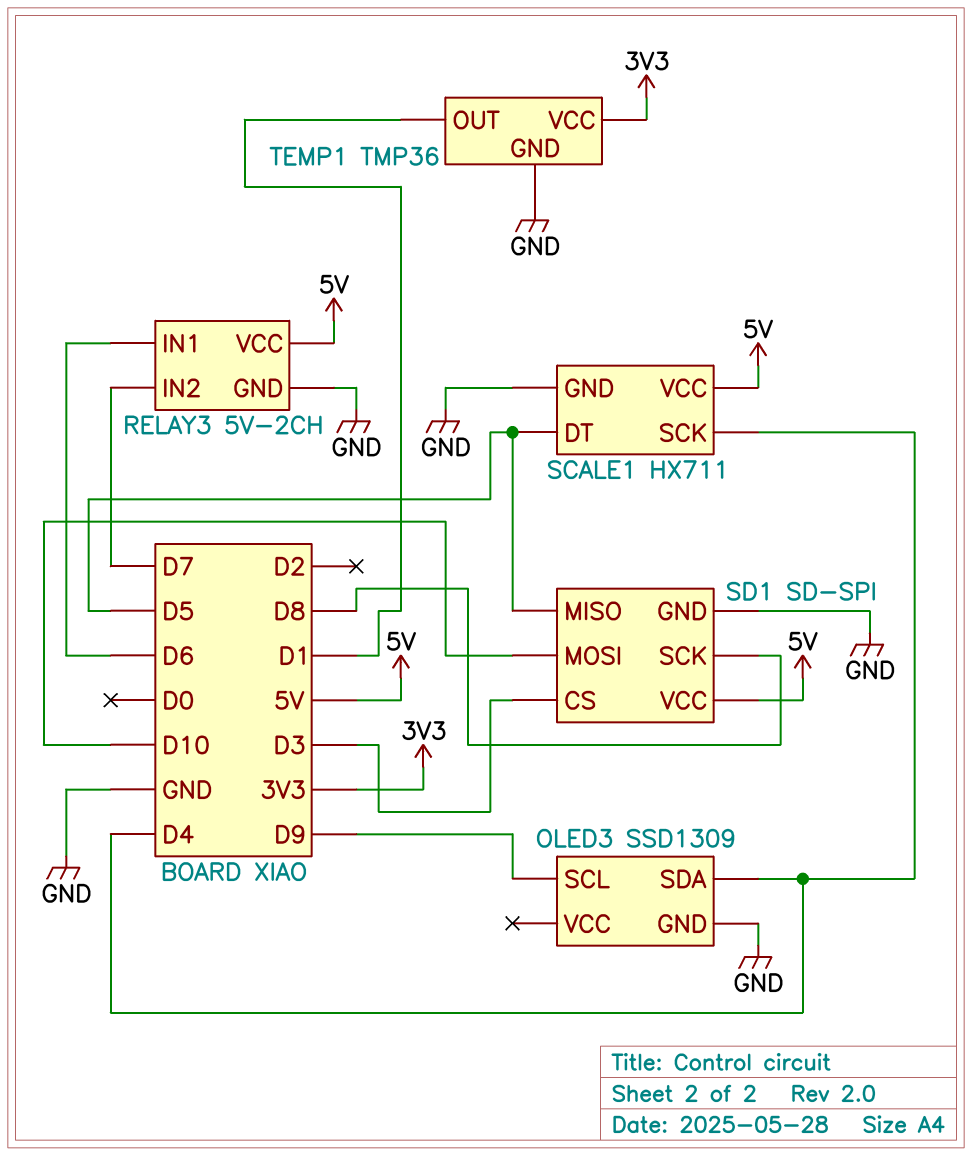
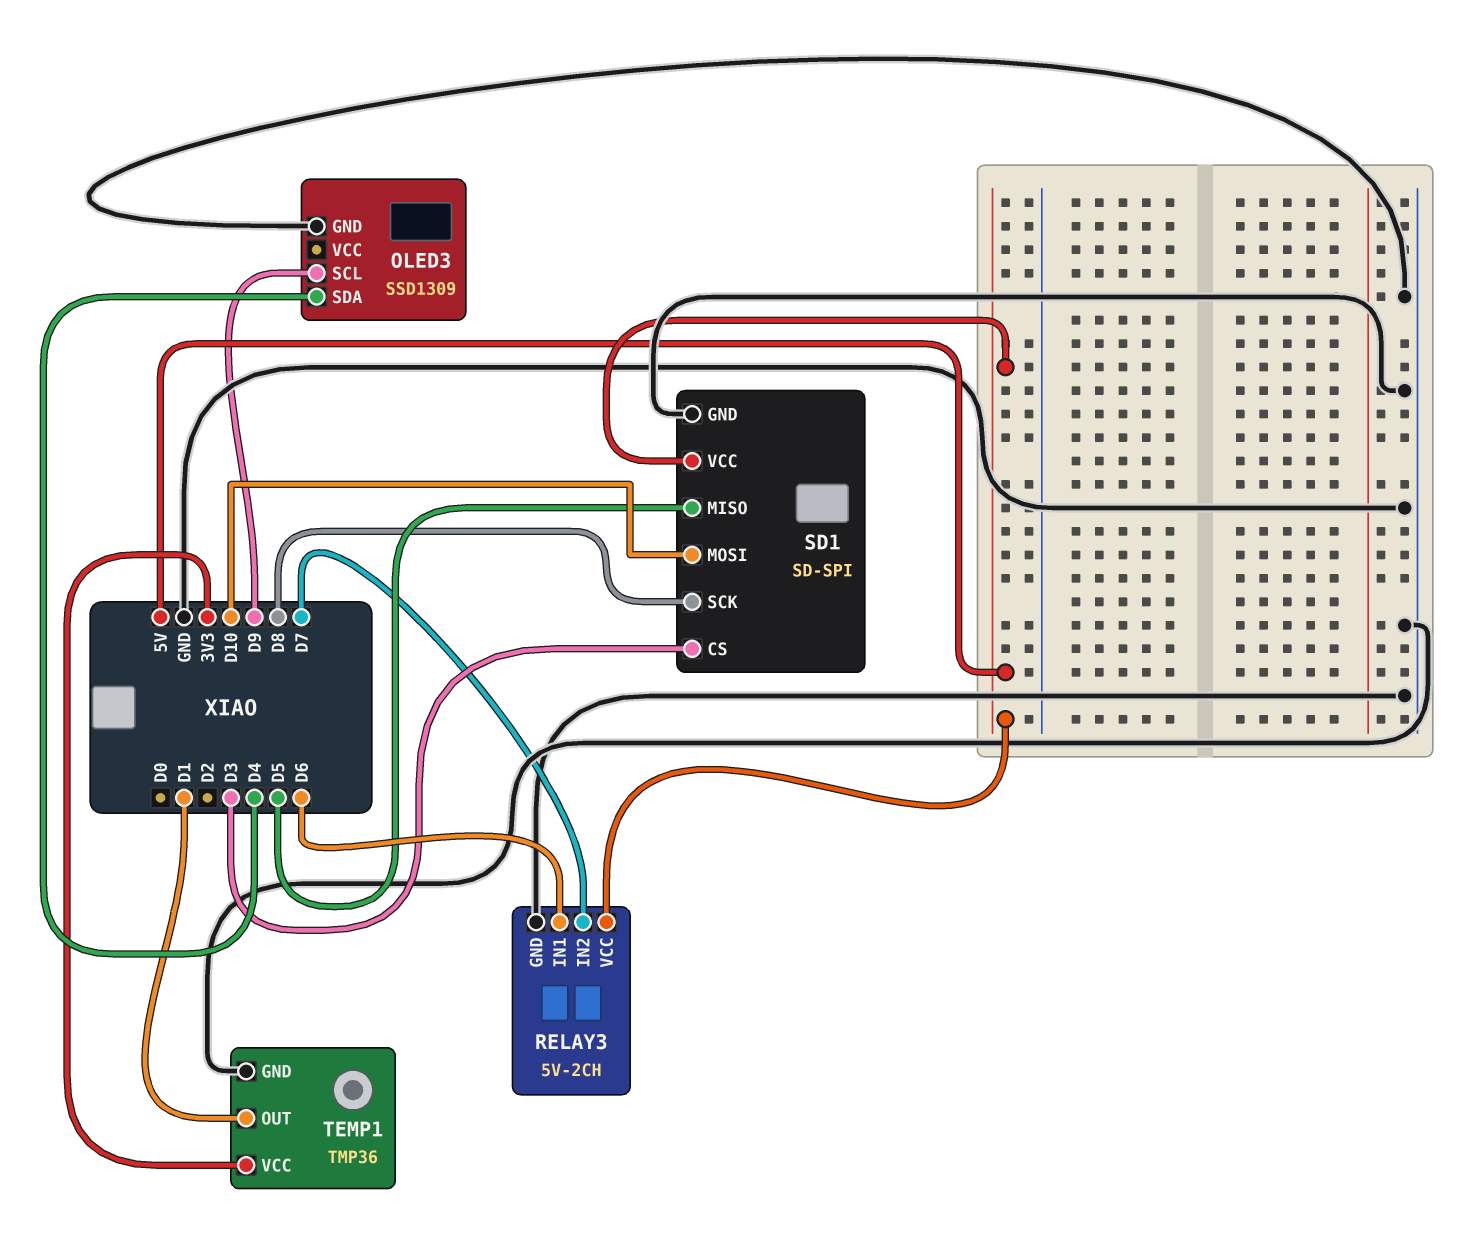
SCALE1: HX711 -> none
SCALE1 pin DT: D5 -> none
SCALE1 pin GND: GND -> none
SCALE1 pin SCK: D4 -> none
SCALE1 pin VCC: 5V -> none

